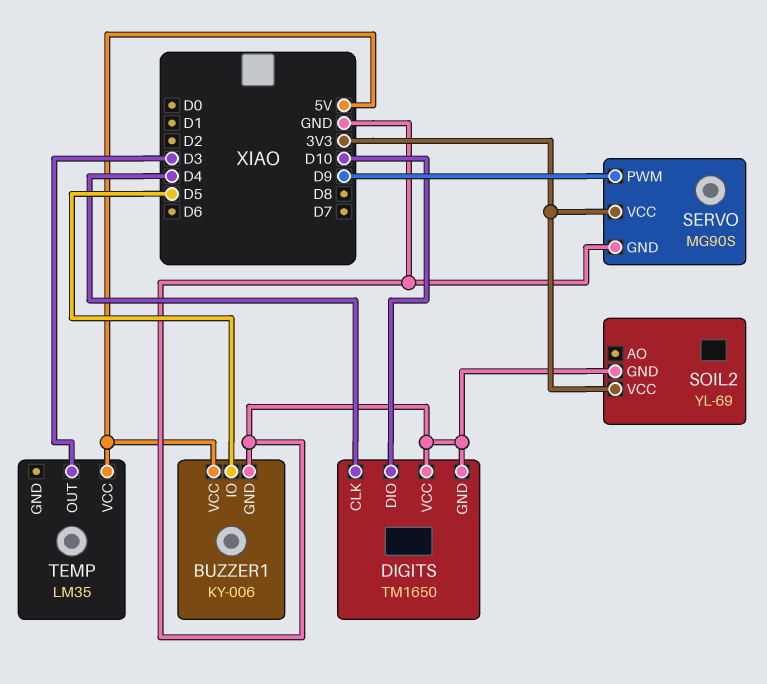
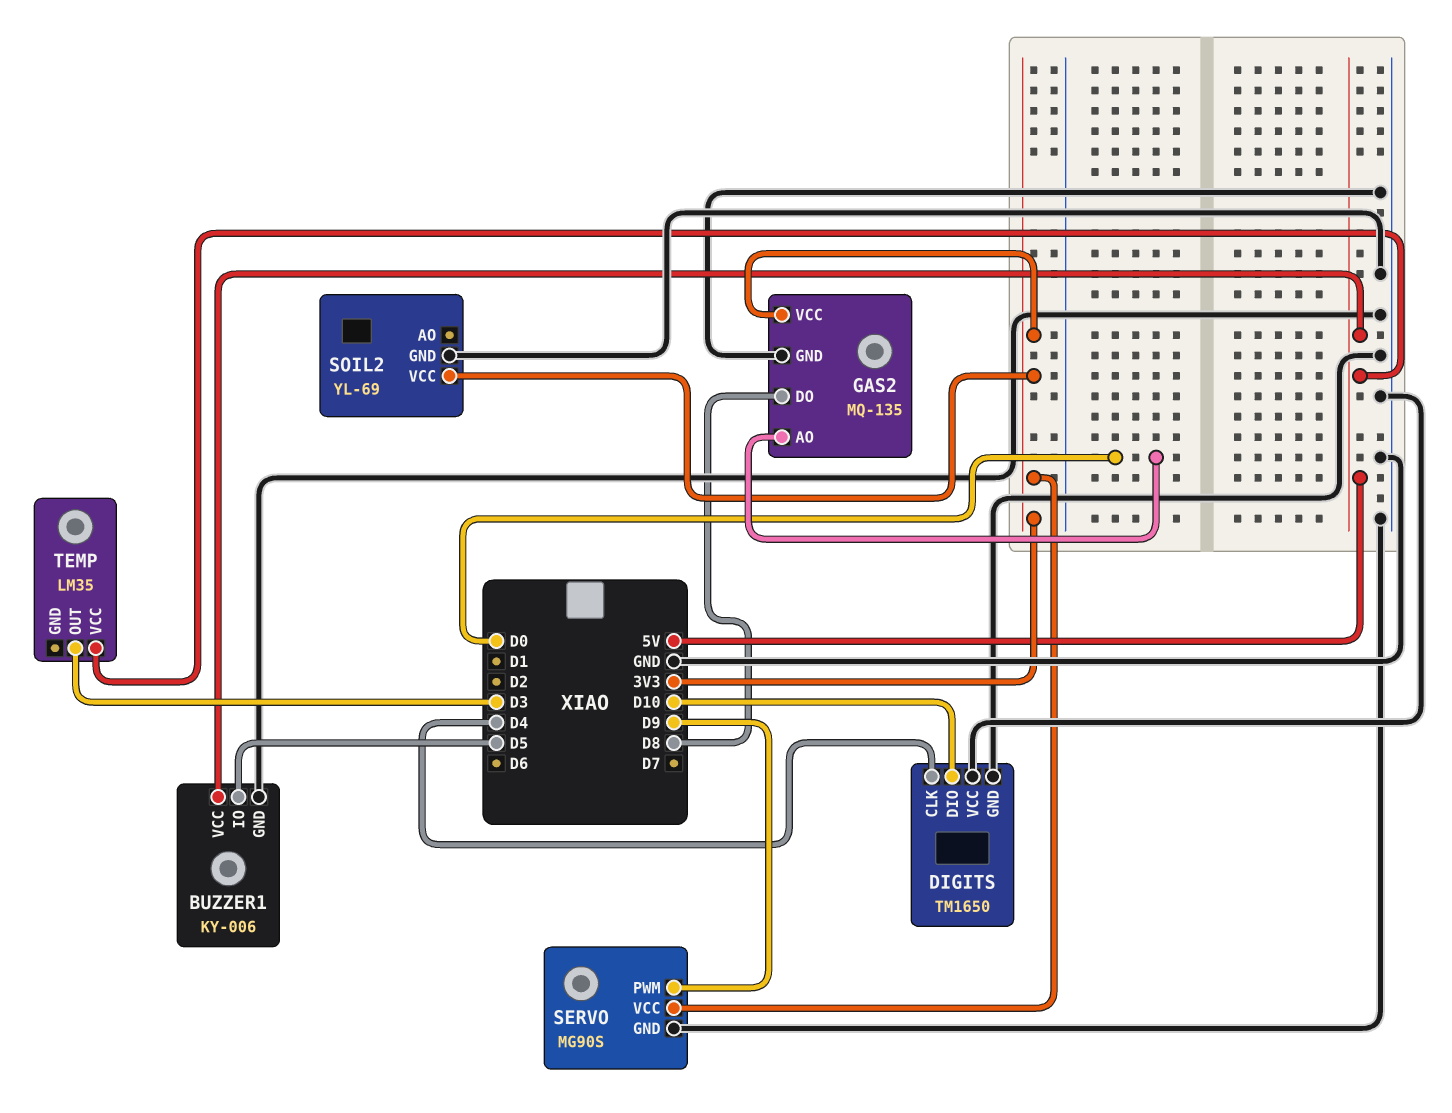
GAS2: none -> MQ-135
GAS2 pin AO: none -> D0
GAS2 pin DO: none -> D8
GAS2 pin GND: none -> GND
GAS2 pin VCC: none -> 3V3

